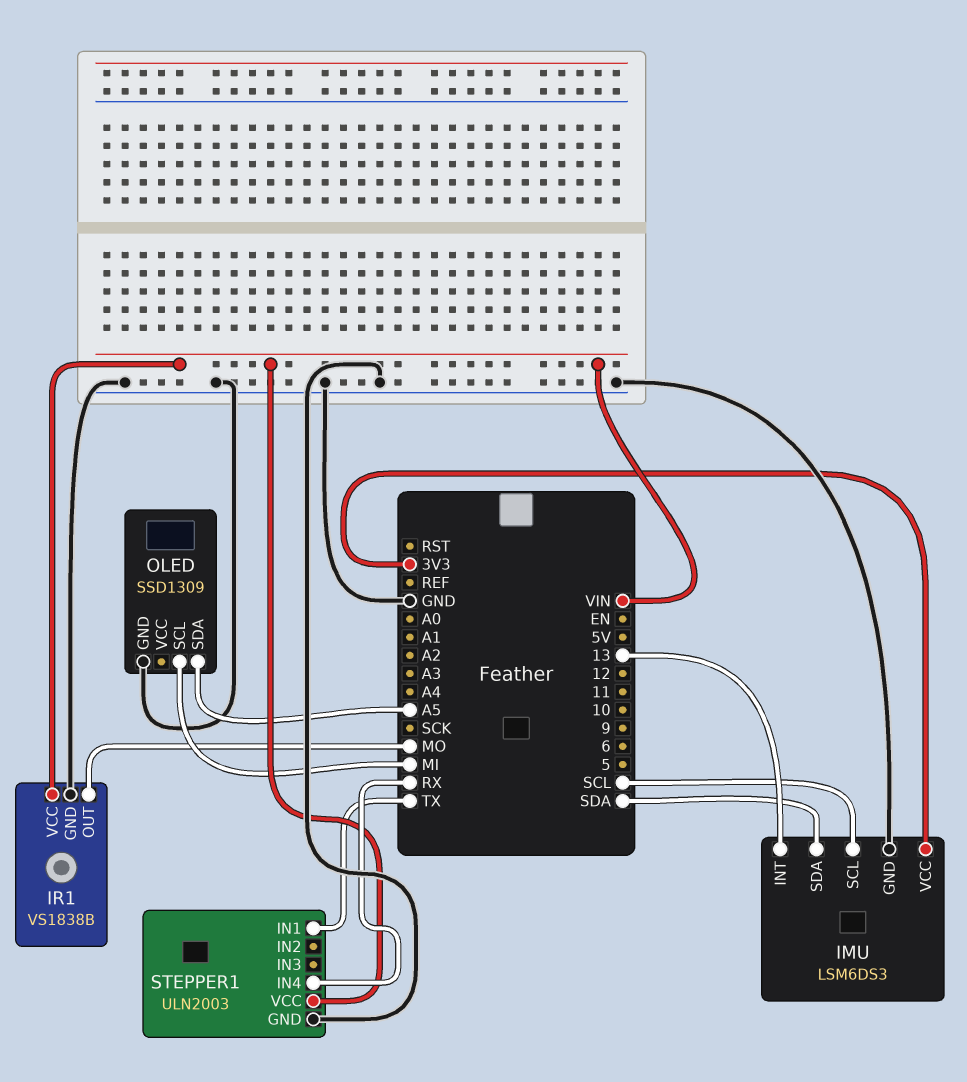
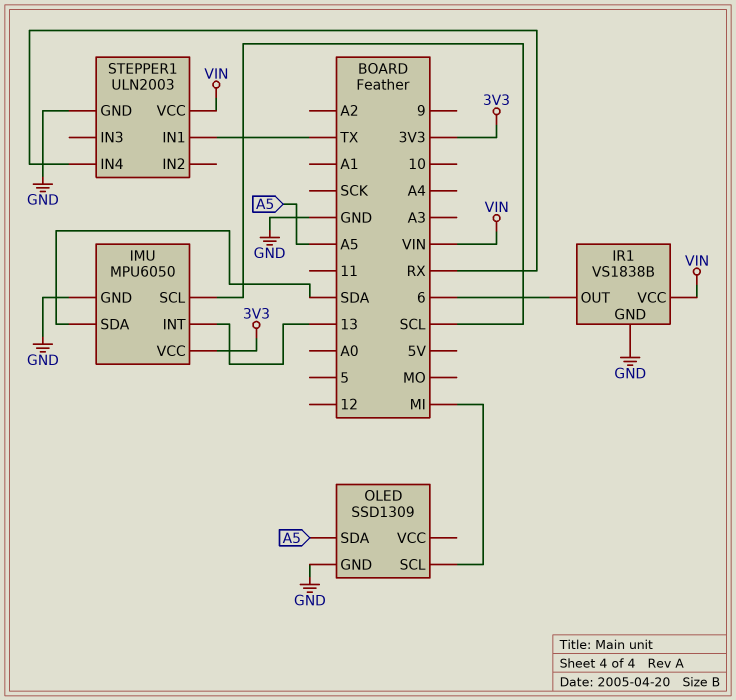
IMU: LSM6DS3 -> MPU6050
IR1 pin OUT: MO -> 6

